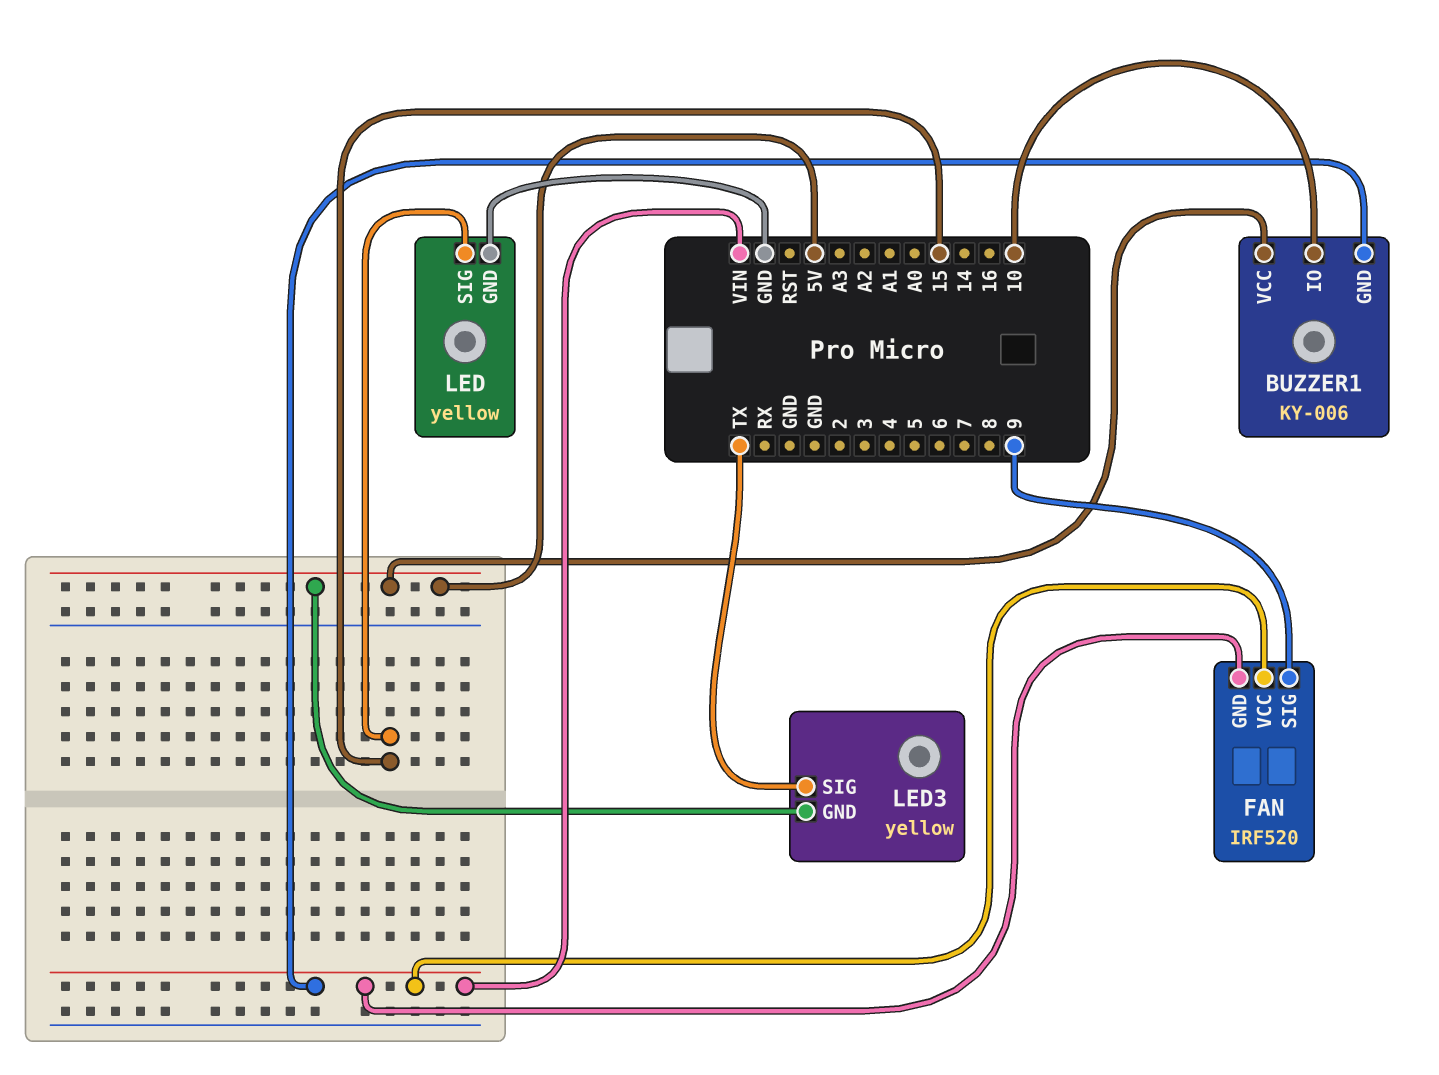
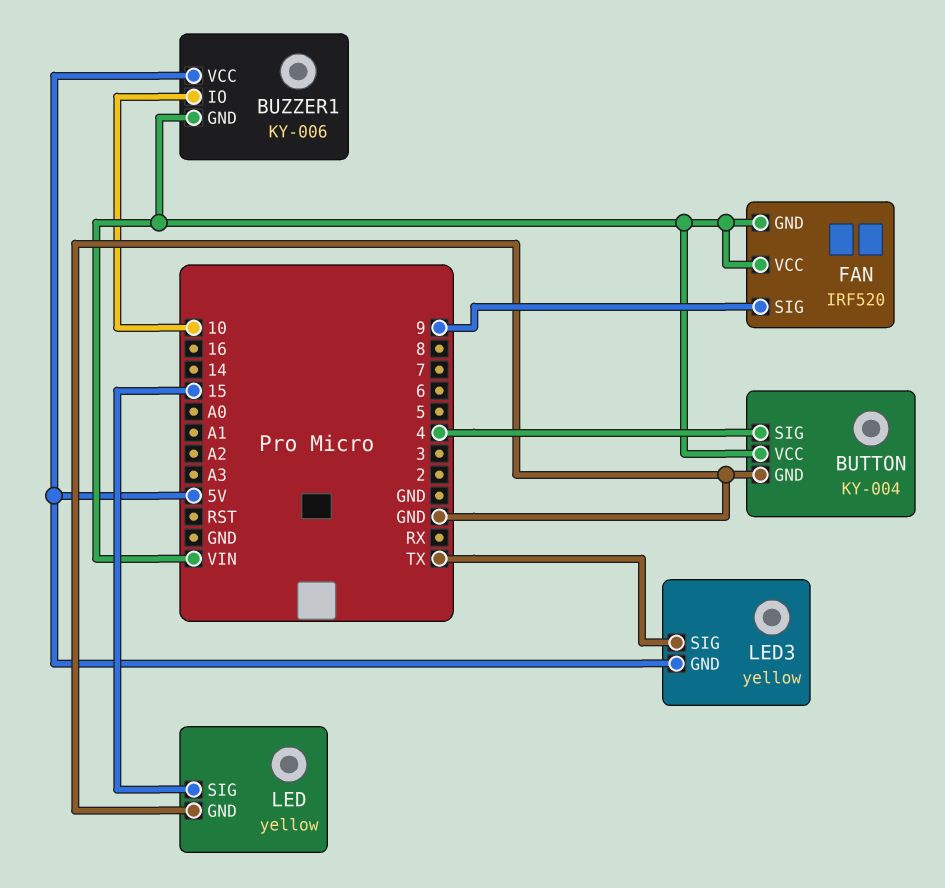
BUTTON: none -> KY-004
BUTTON pin GND: none -> GND
BUTTON pin SIG: none -> 4
BUTTON pin VCC: none -> VIN

